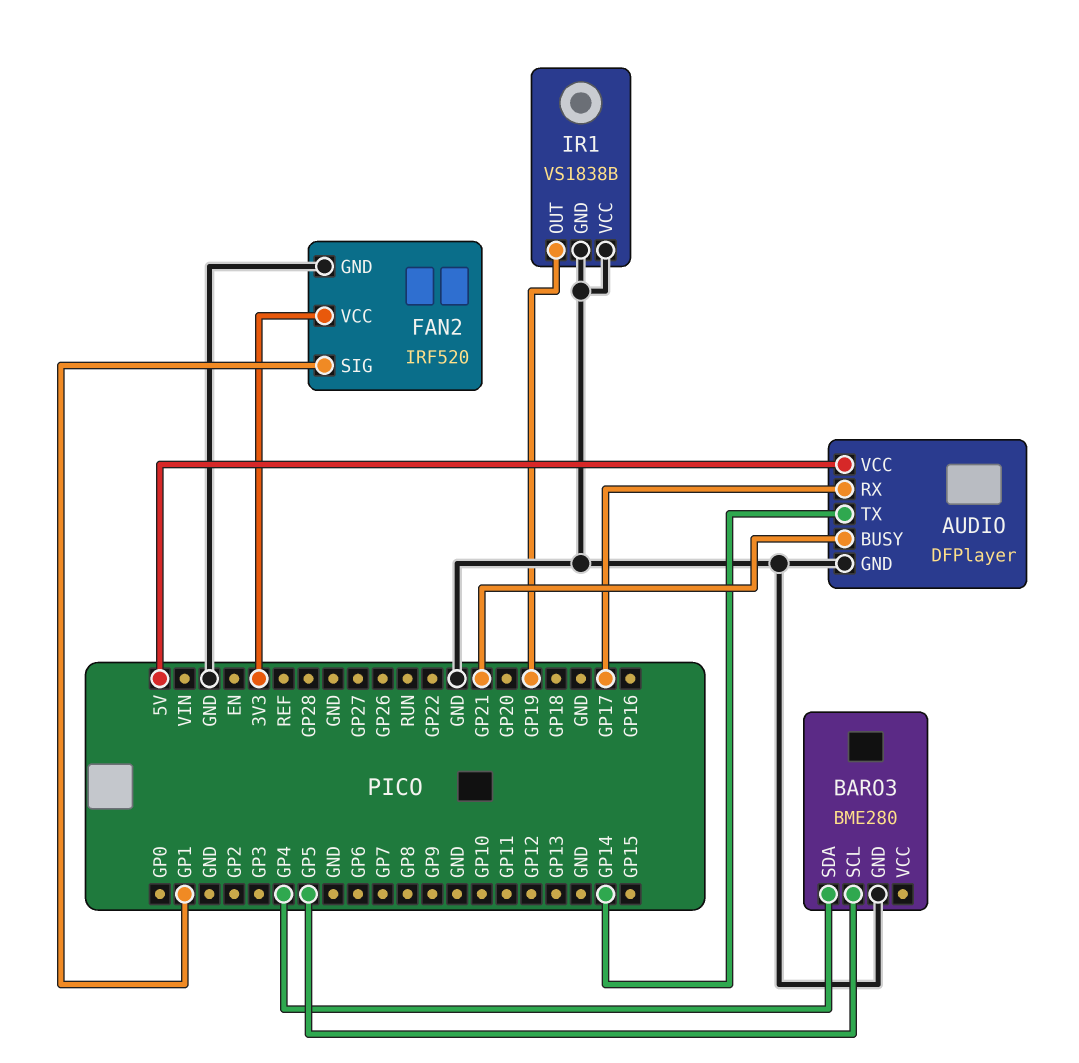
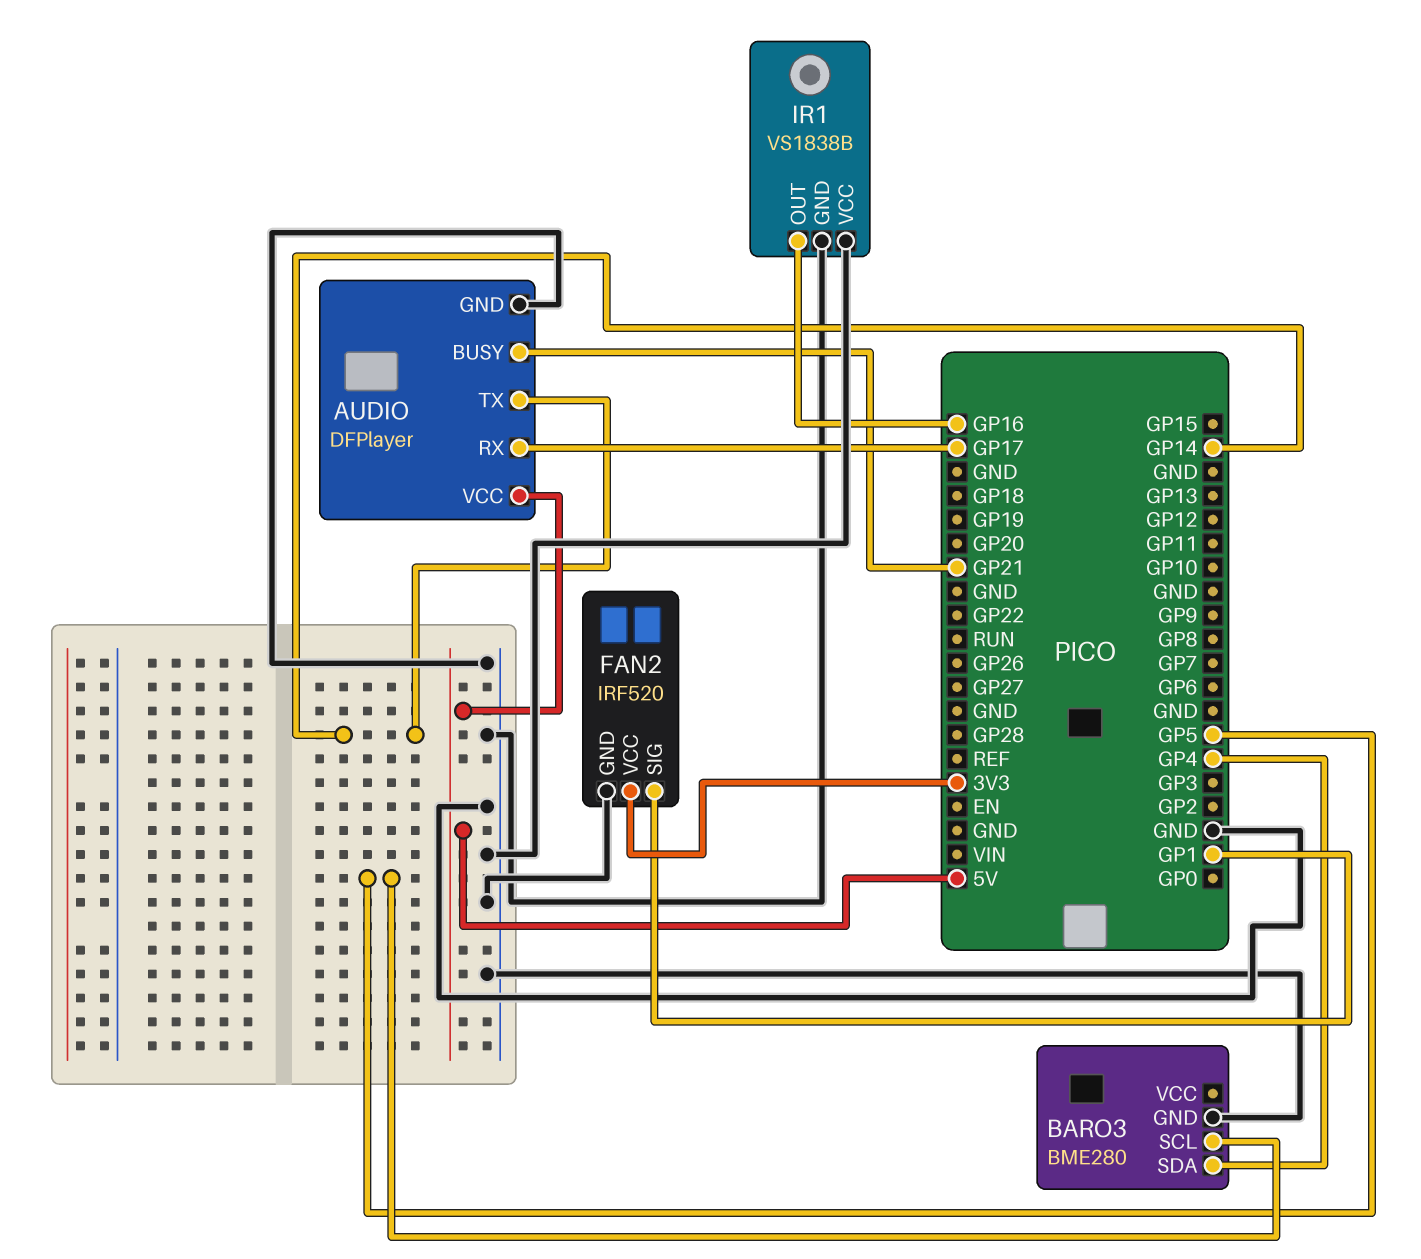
IR1 pin OUT: GP19 -> GP16

